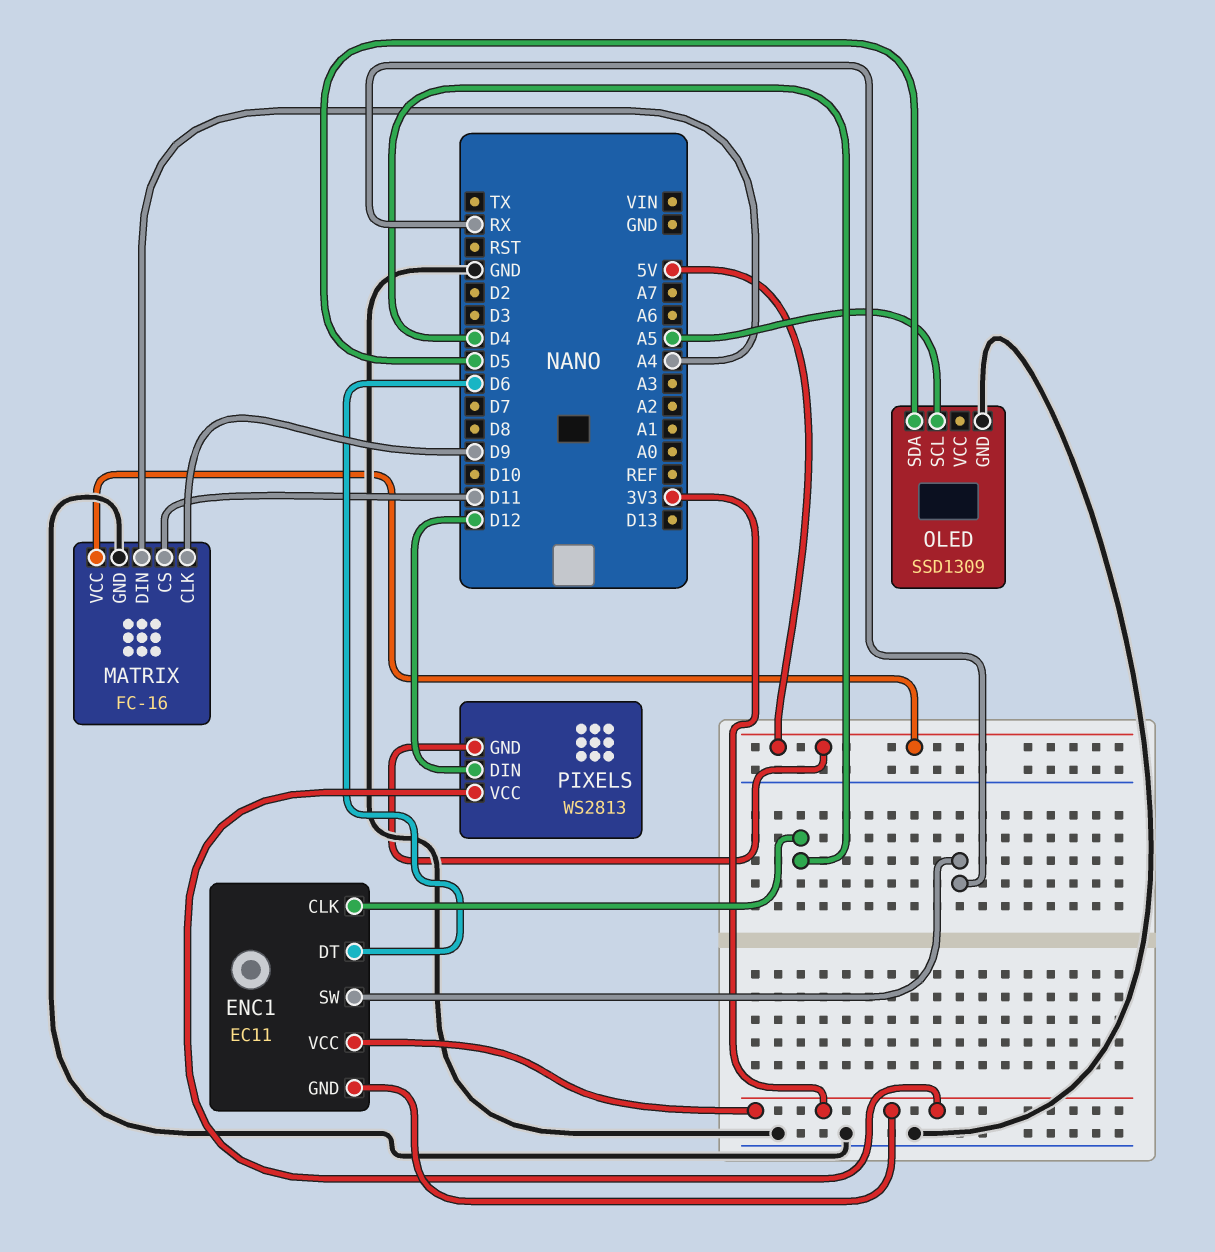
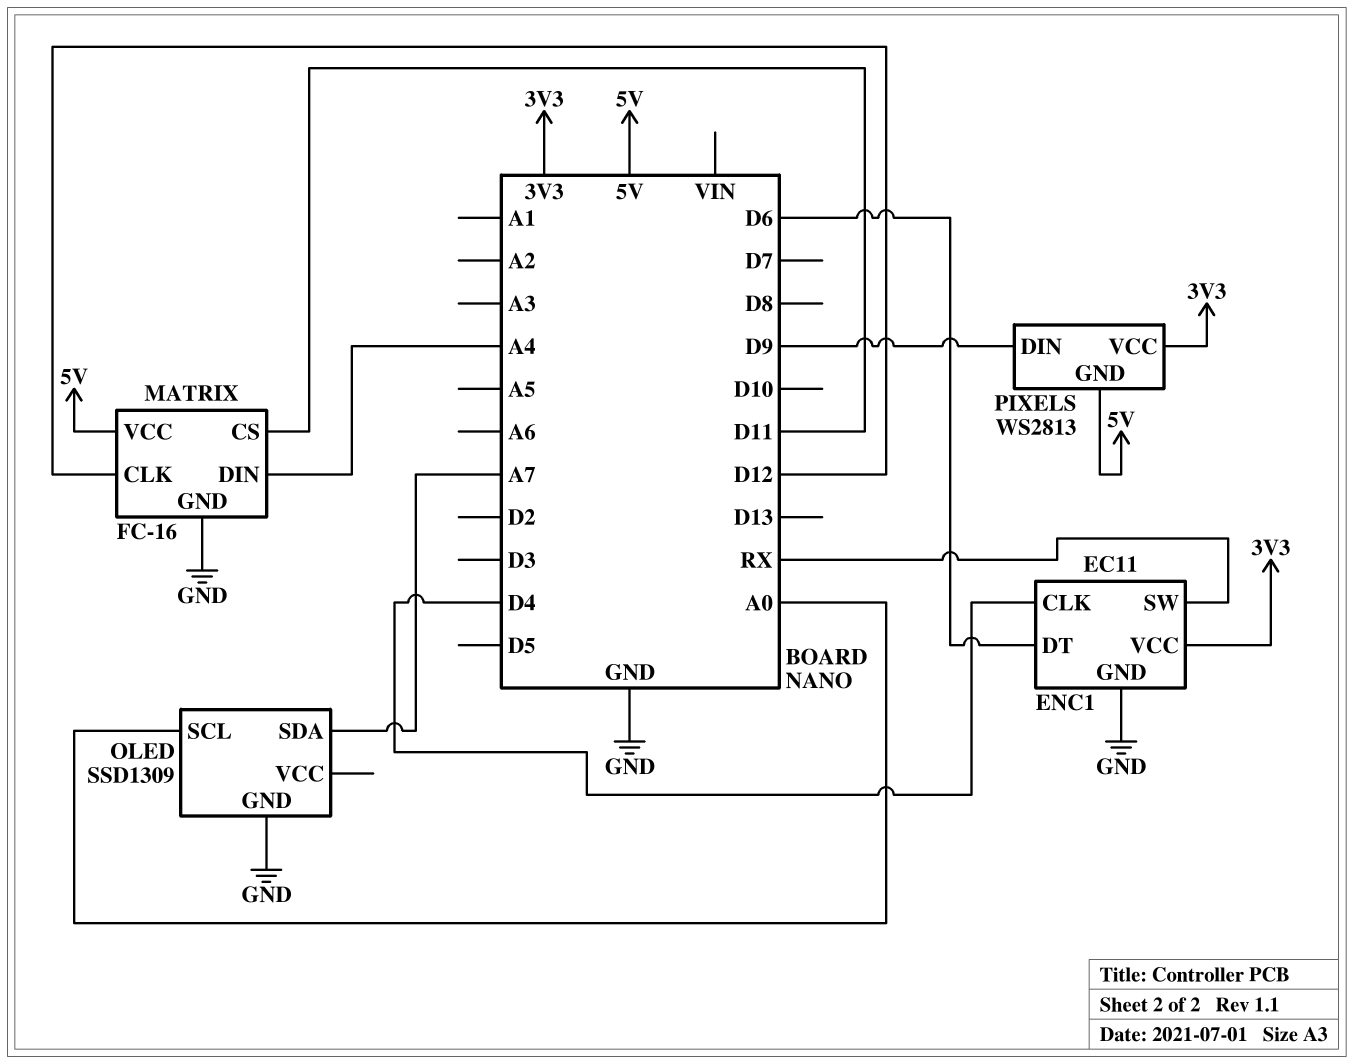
ENC1 pin GND: 3V3 -> GND
MATRIX pin CLK: D9 -> D12
OLED pin SCL: A5 -> A0
OLED pin SDA: D5 -> A7
PIXELS pin DIN: D12 -> D9

